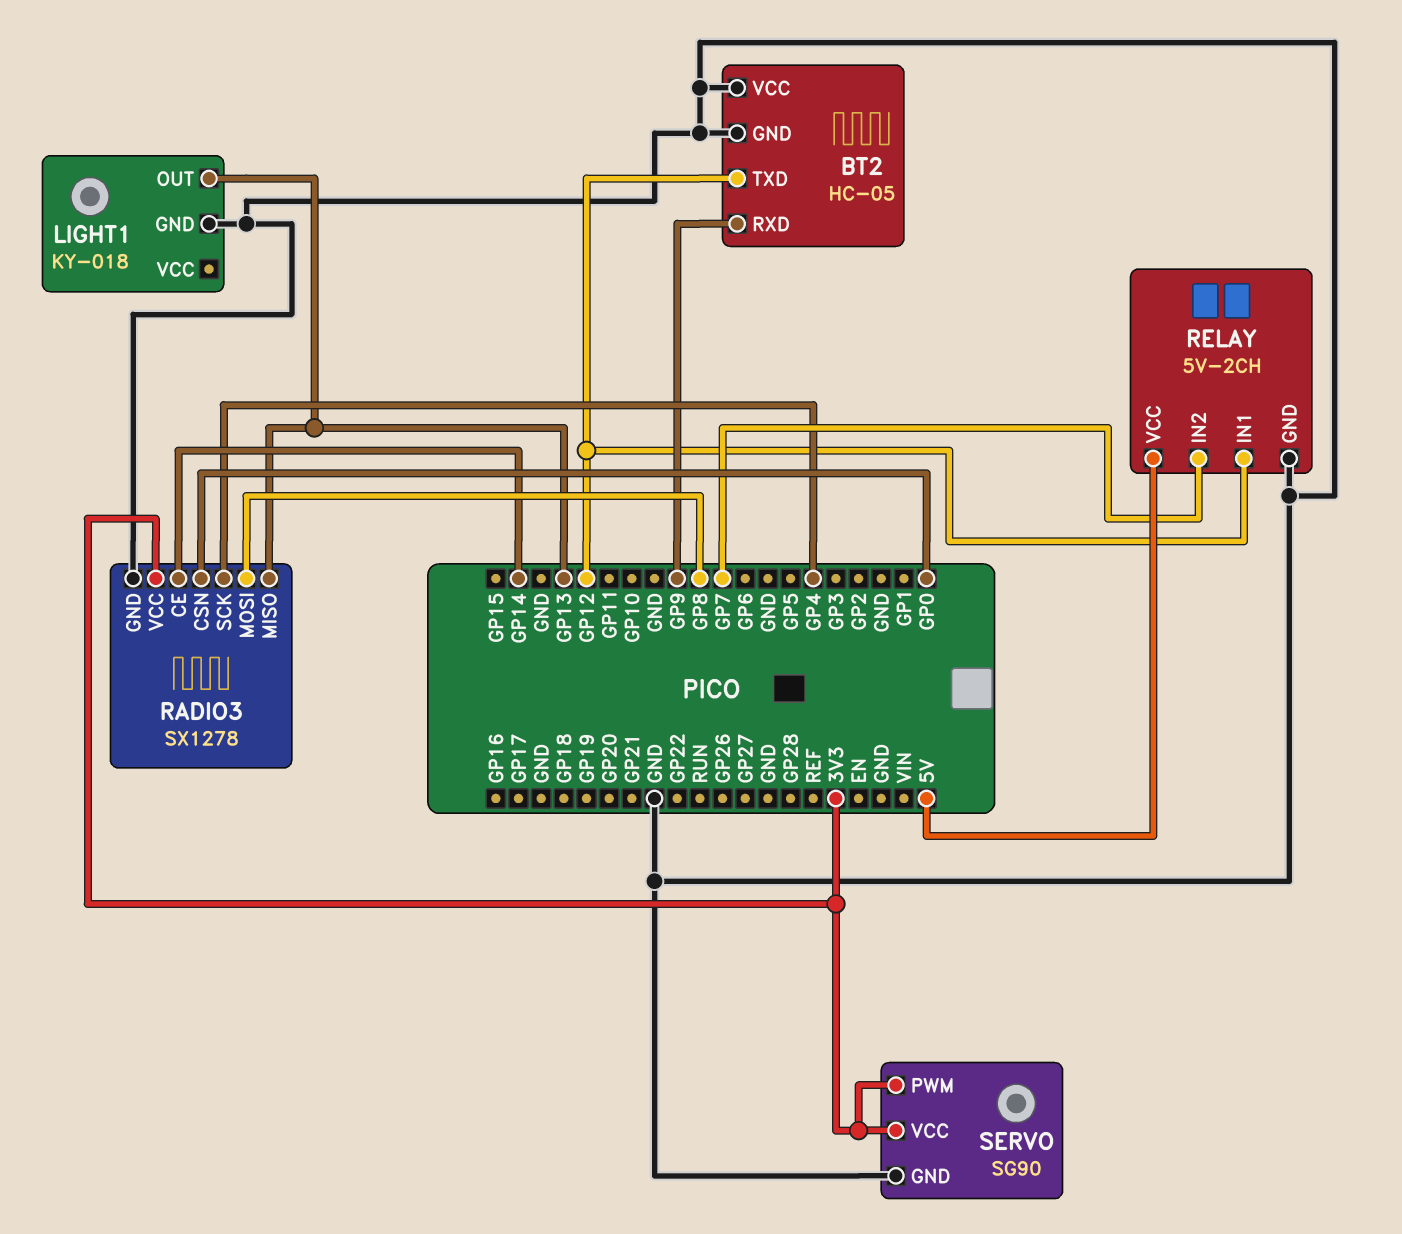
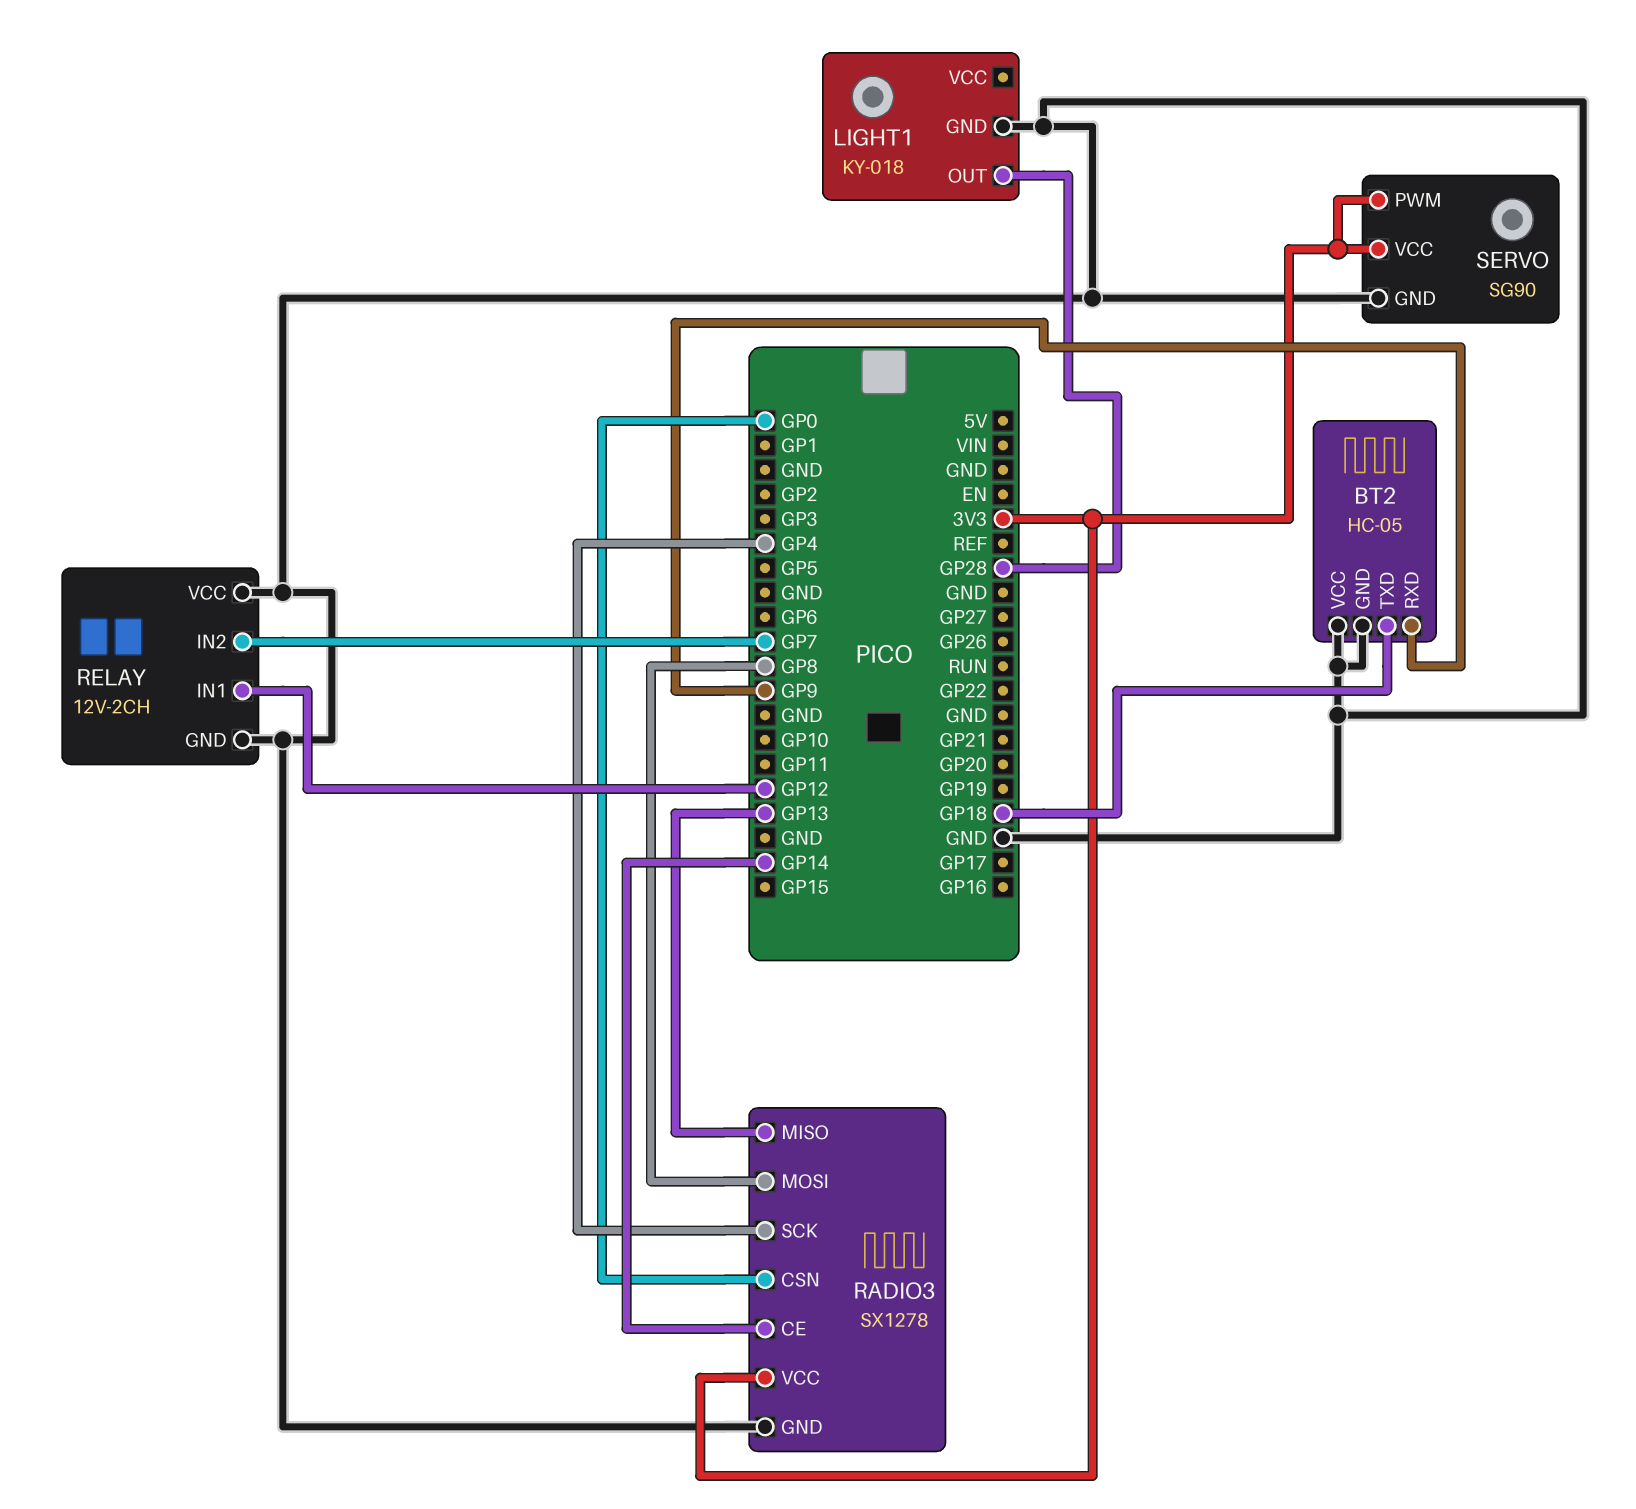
BT2 pin TXD: GP12 -> GP18
LIGHT1 pin OUT: GP13 -> GP28
RELAY: 5V-2CH -> 12V-2CH
RELAY pin VCC: 5V -> GND

